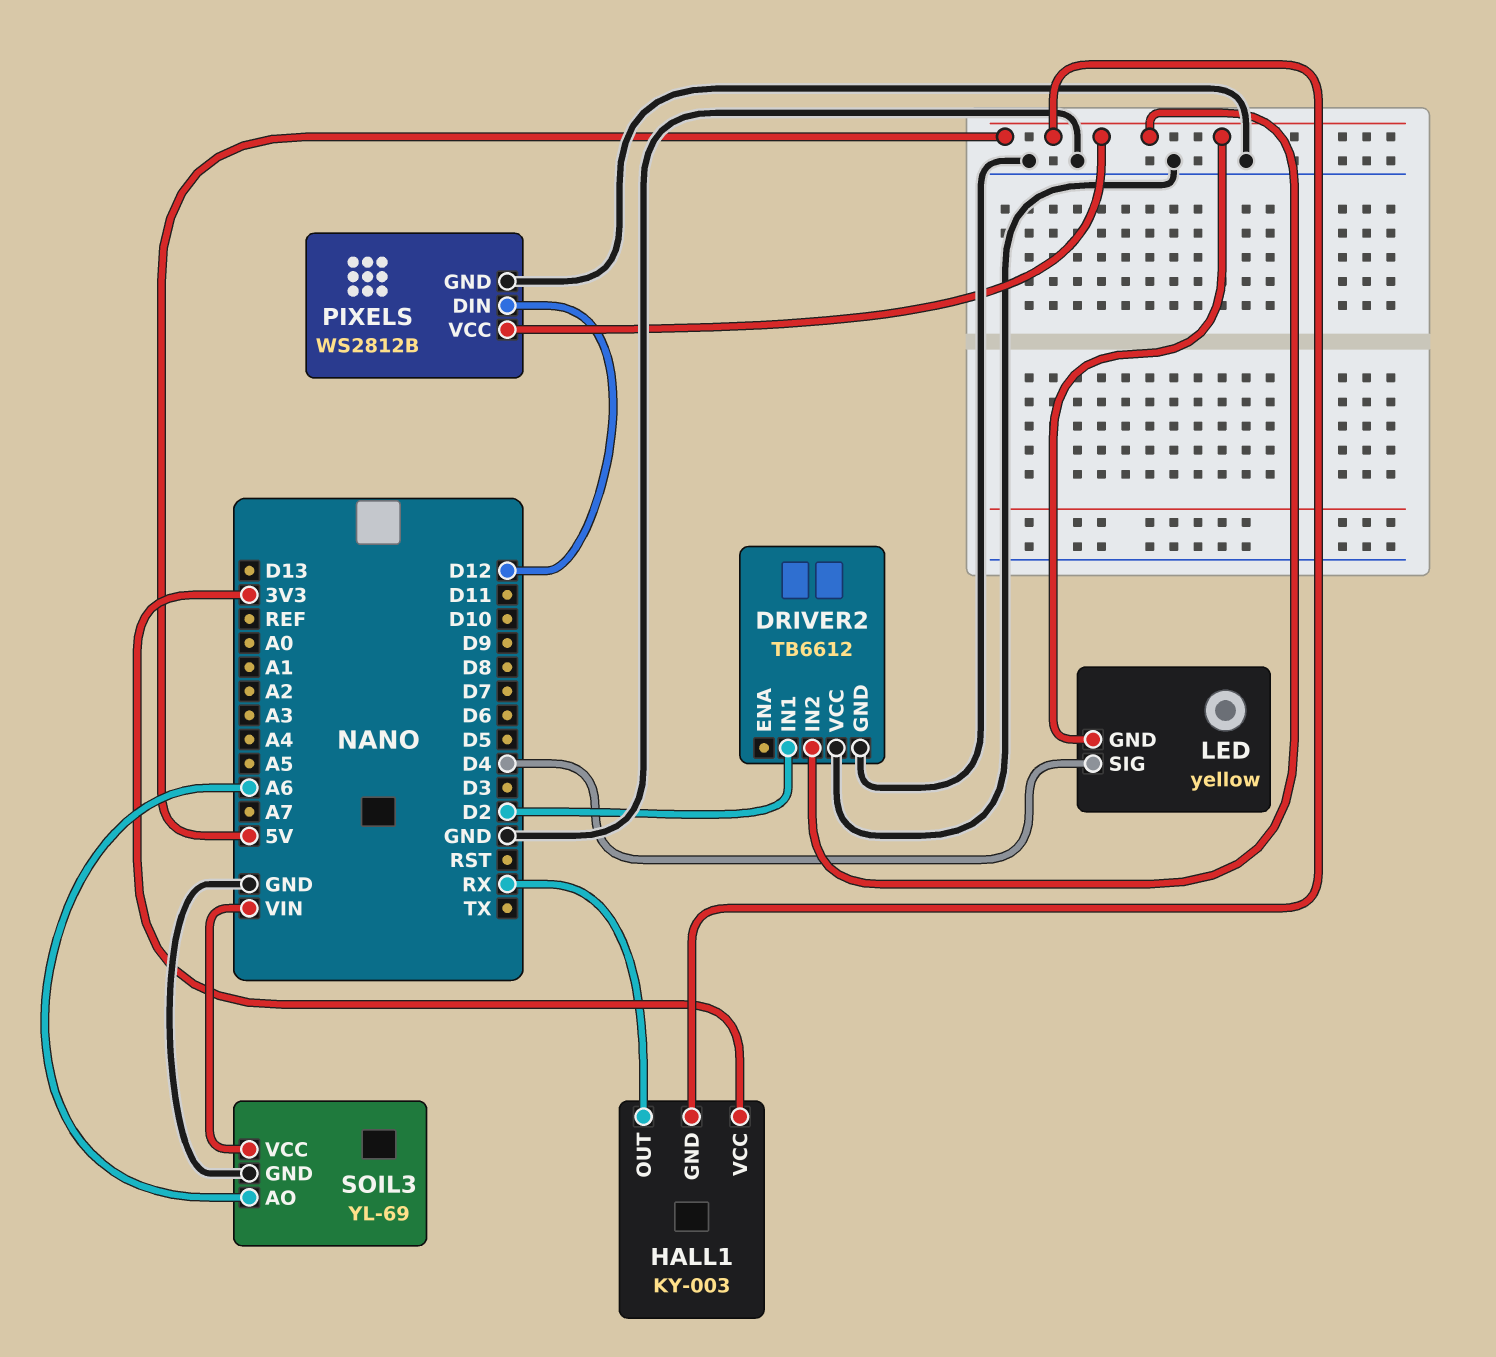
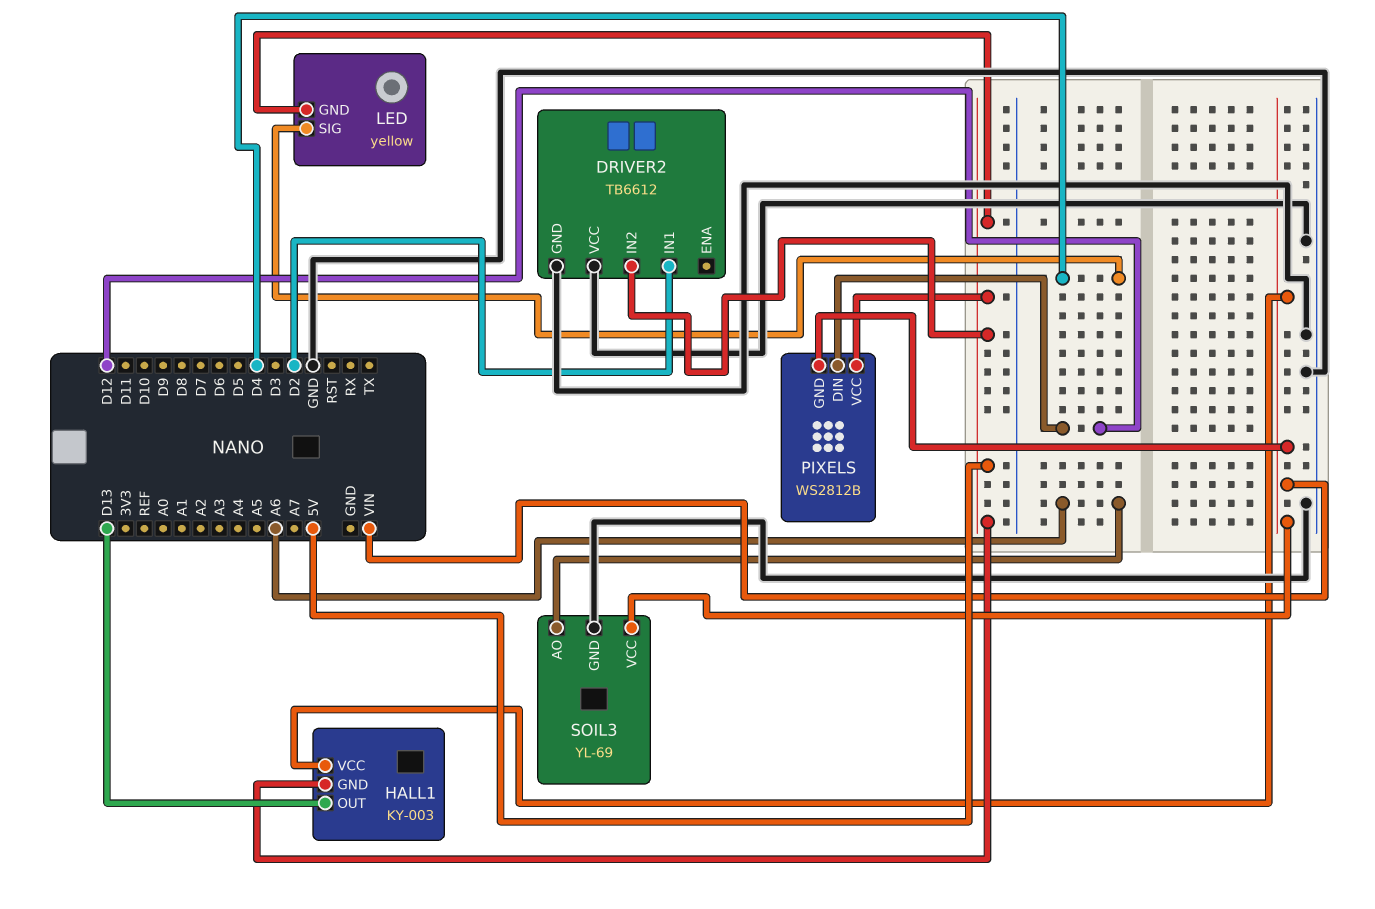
HALL1 pin OUT: RX -> D13
HALL1 pin VCC: 3V3 -> VIN
PIXELS pin GND: GND -> VIN

